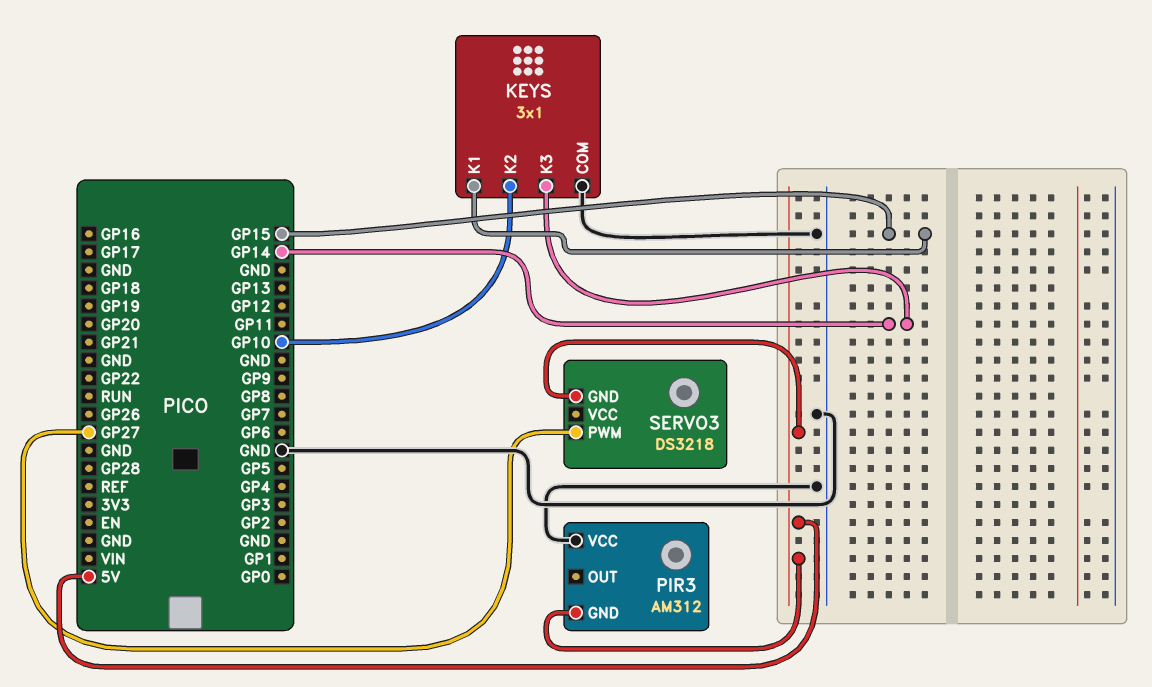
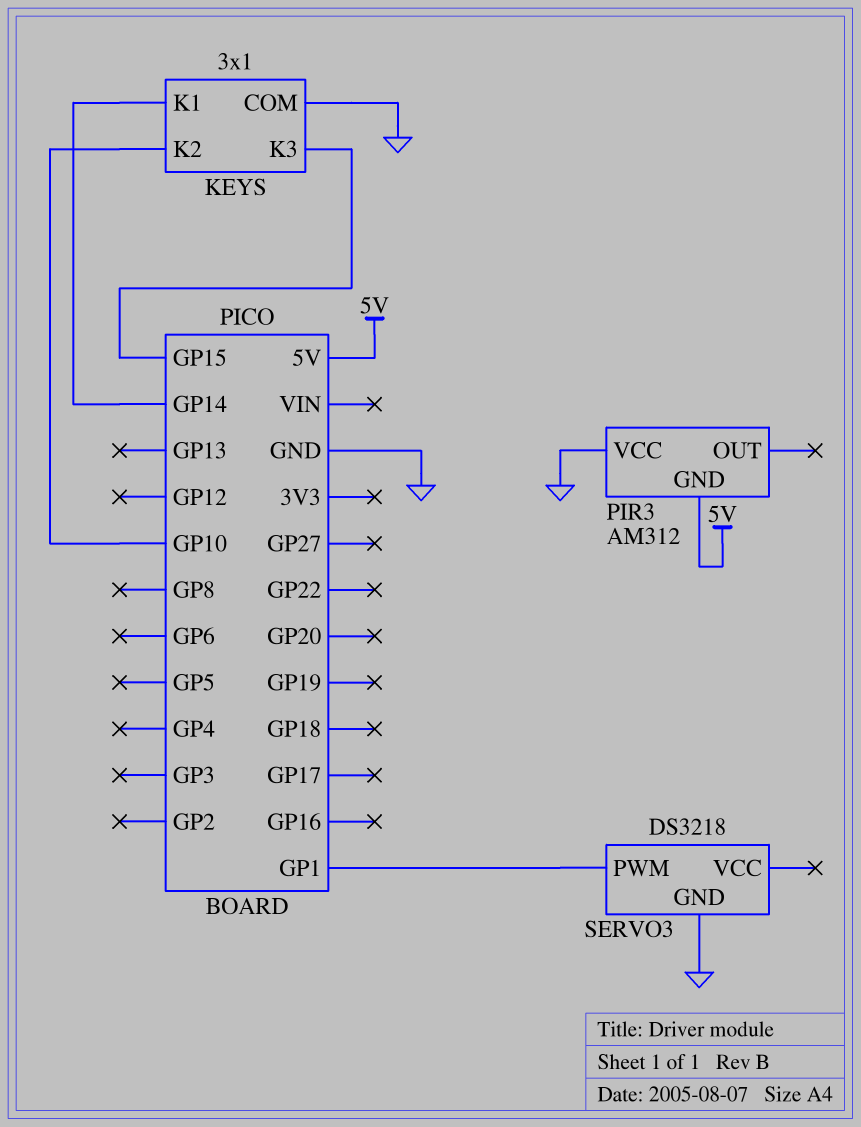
KEYS pin K1: GP15 -> GP14
KEYS pin K3: GP14 -> GP15
SERVO3 pin GND: 5V -> GND
SERVO3 pin PWM: GP27 -> GP1

